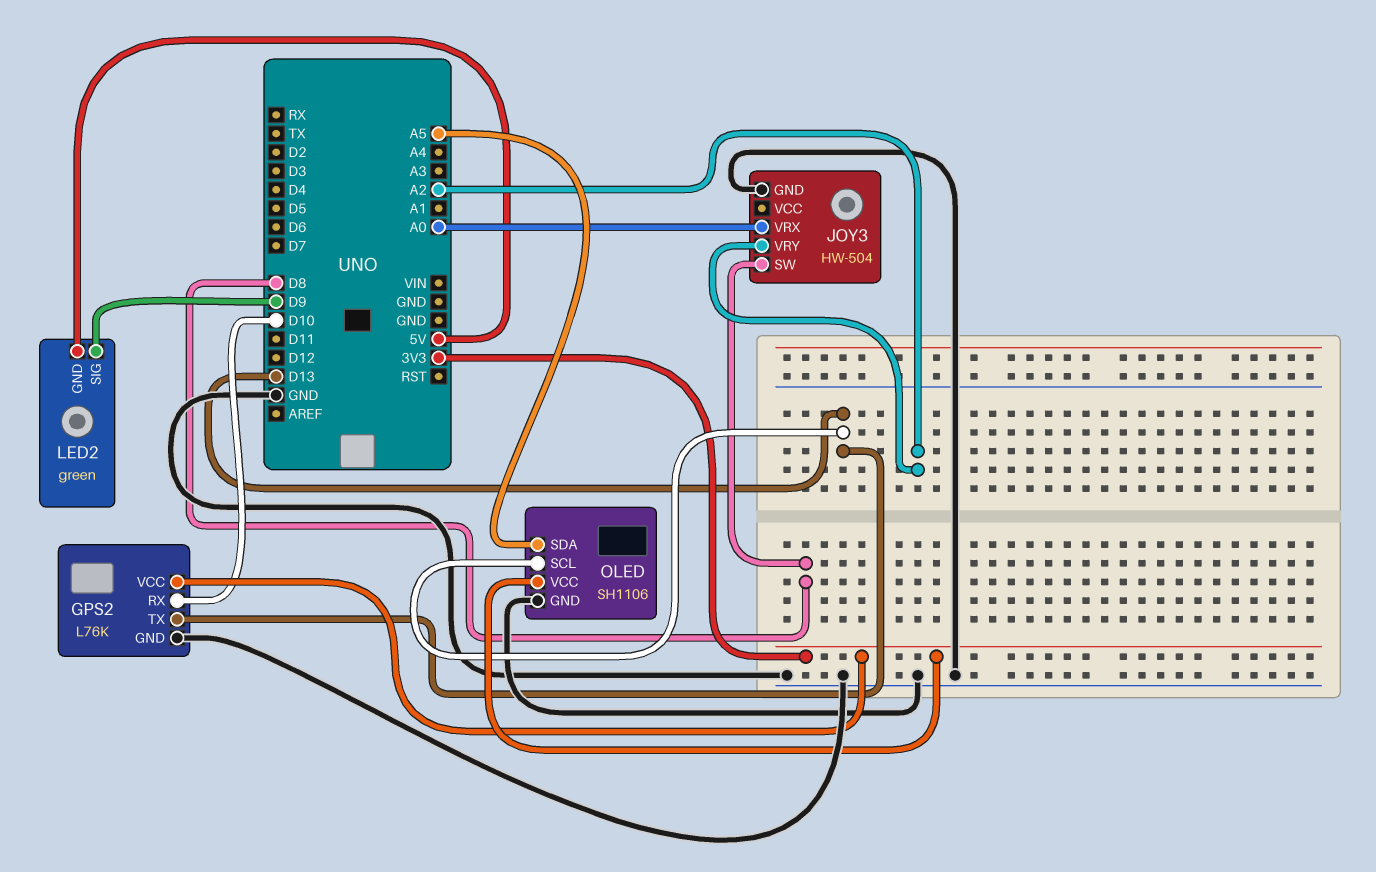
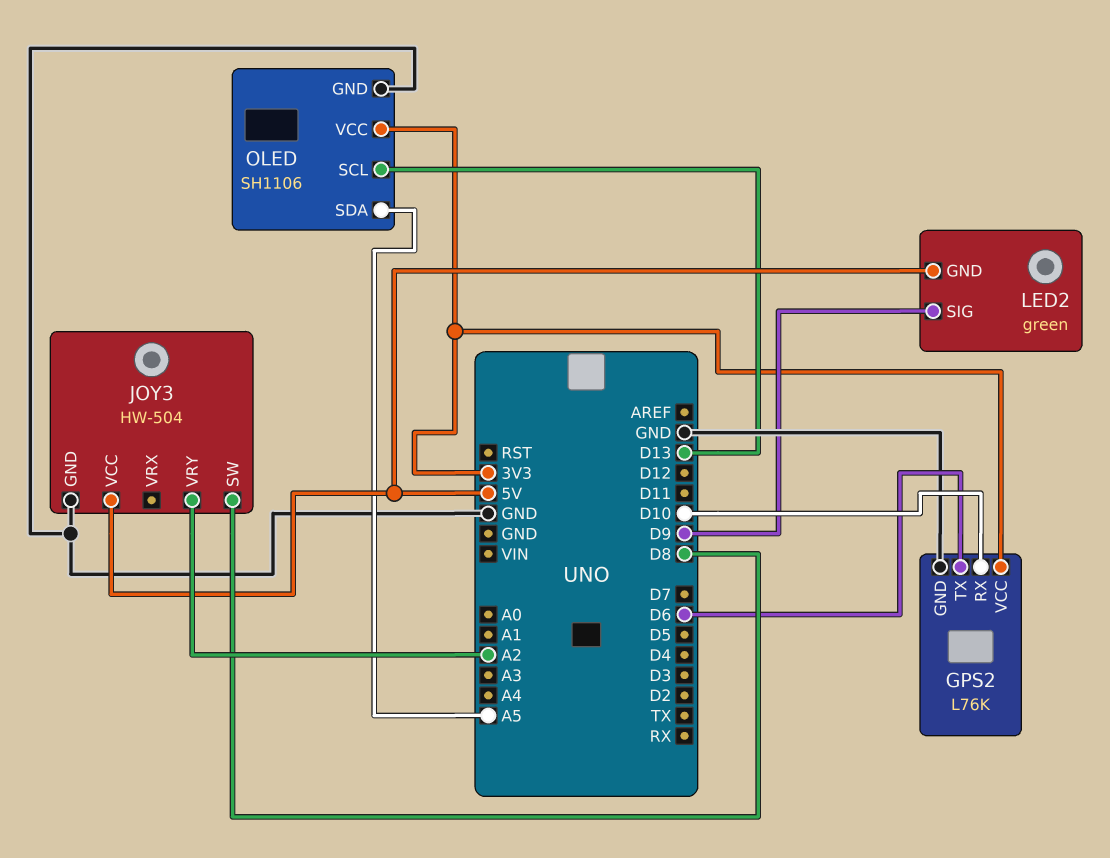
GPS2 pin TX: D13 -> D6
JOY3 pin VCC: none -> 5V
JOY3 pin VRX: A0 -> none

